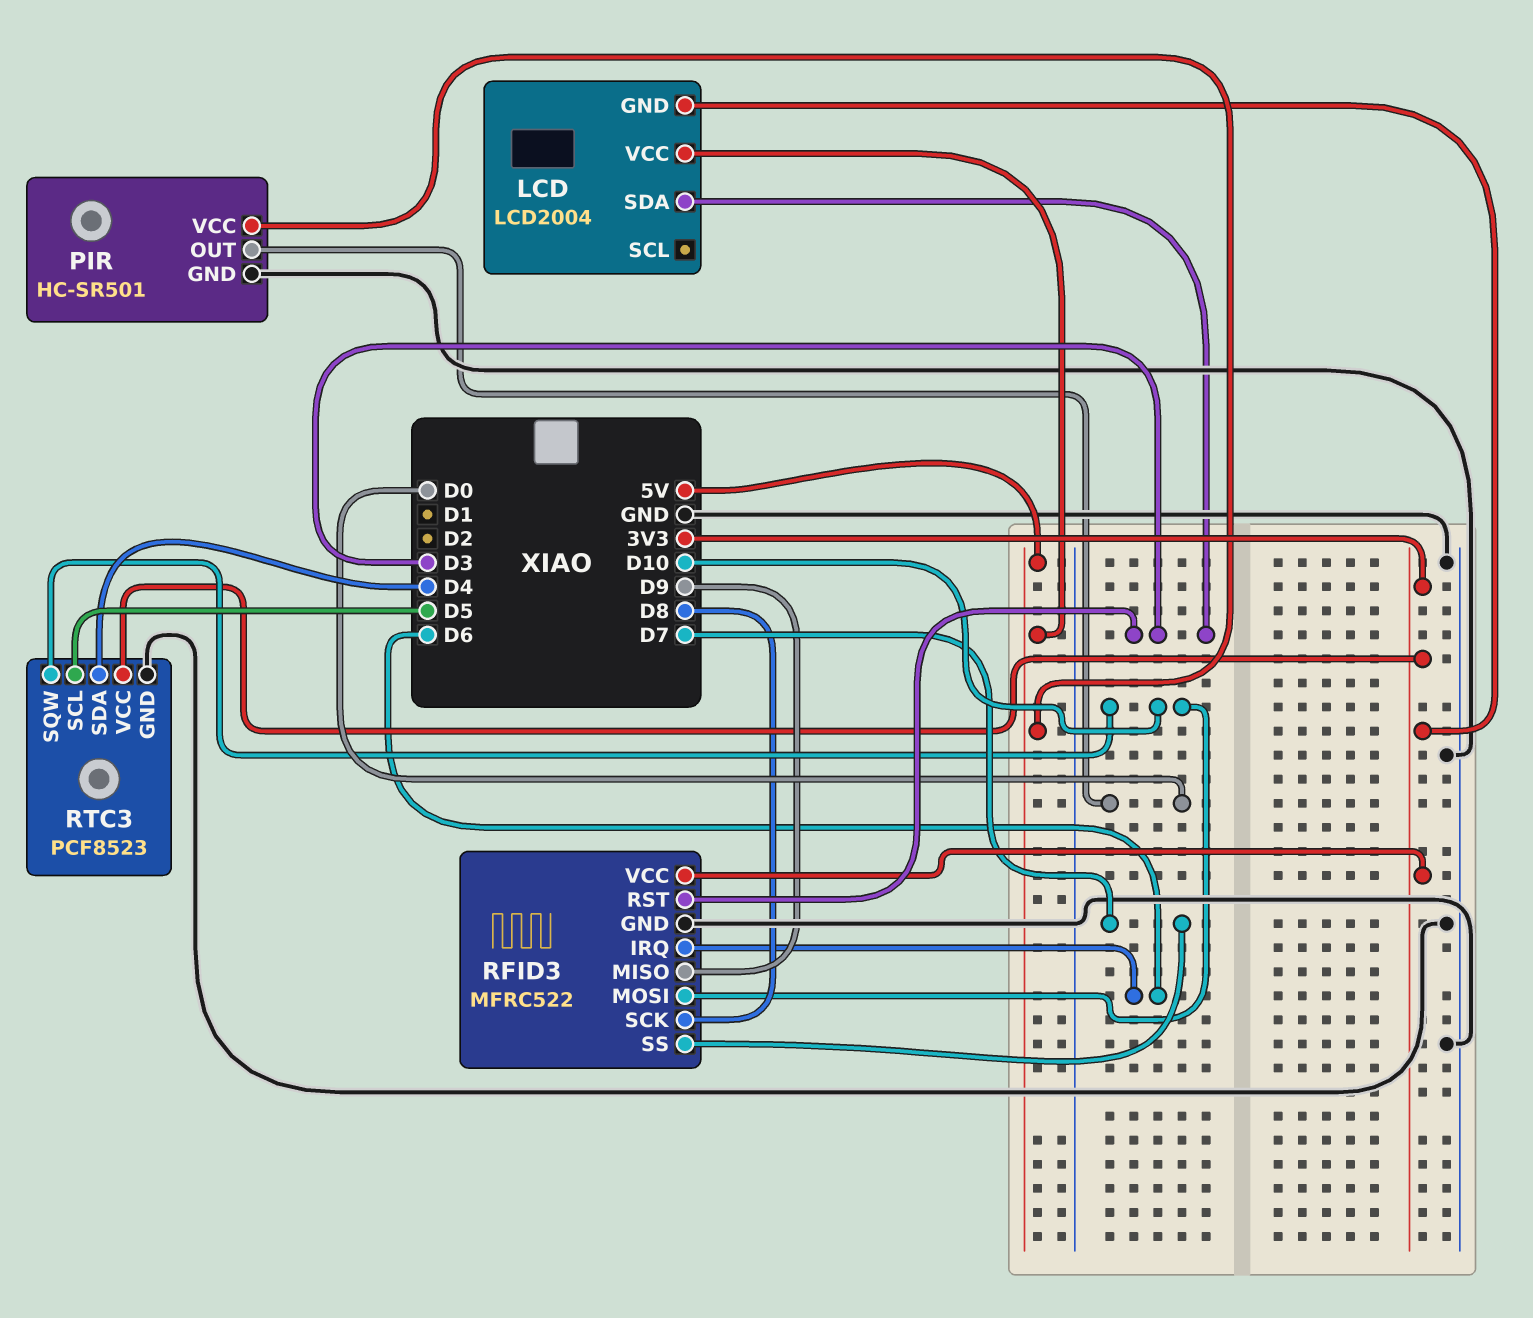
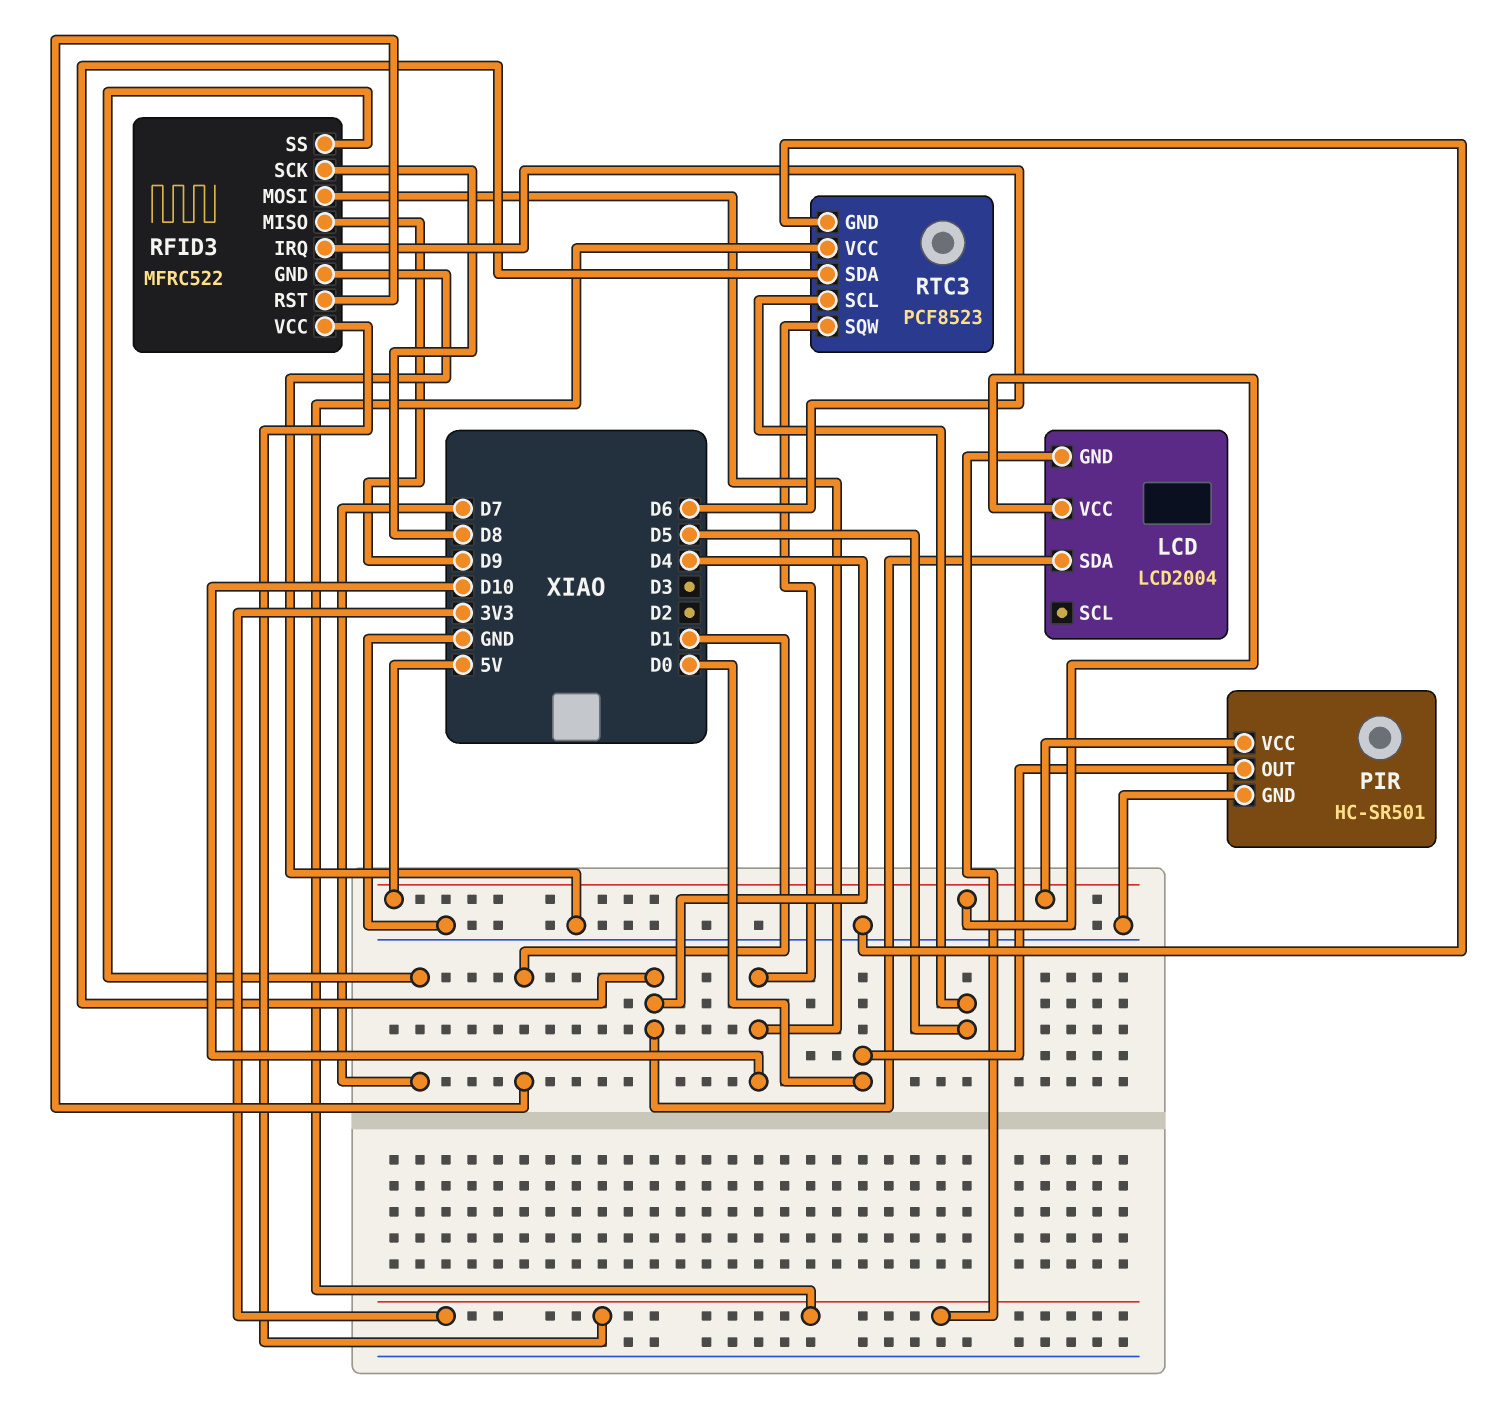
LCD pin SDA: D3 -> D4
RFID3 pin RST: D3 -> D1

